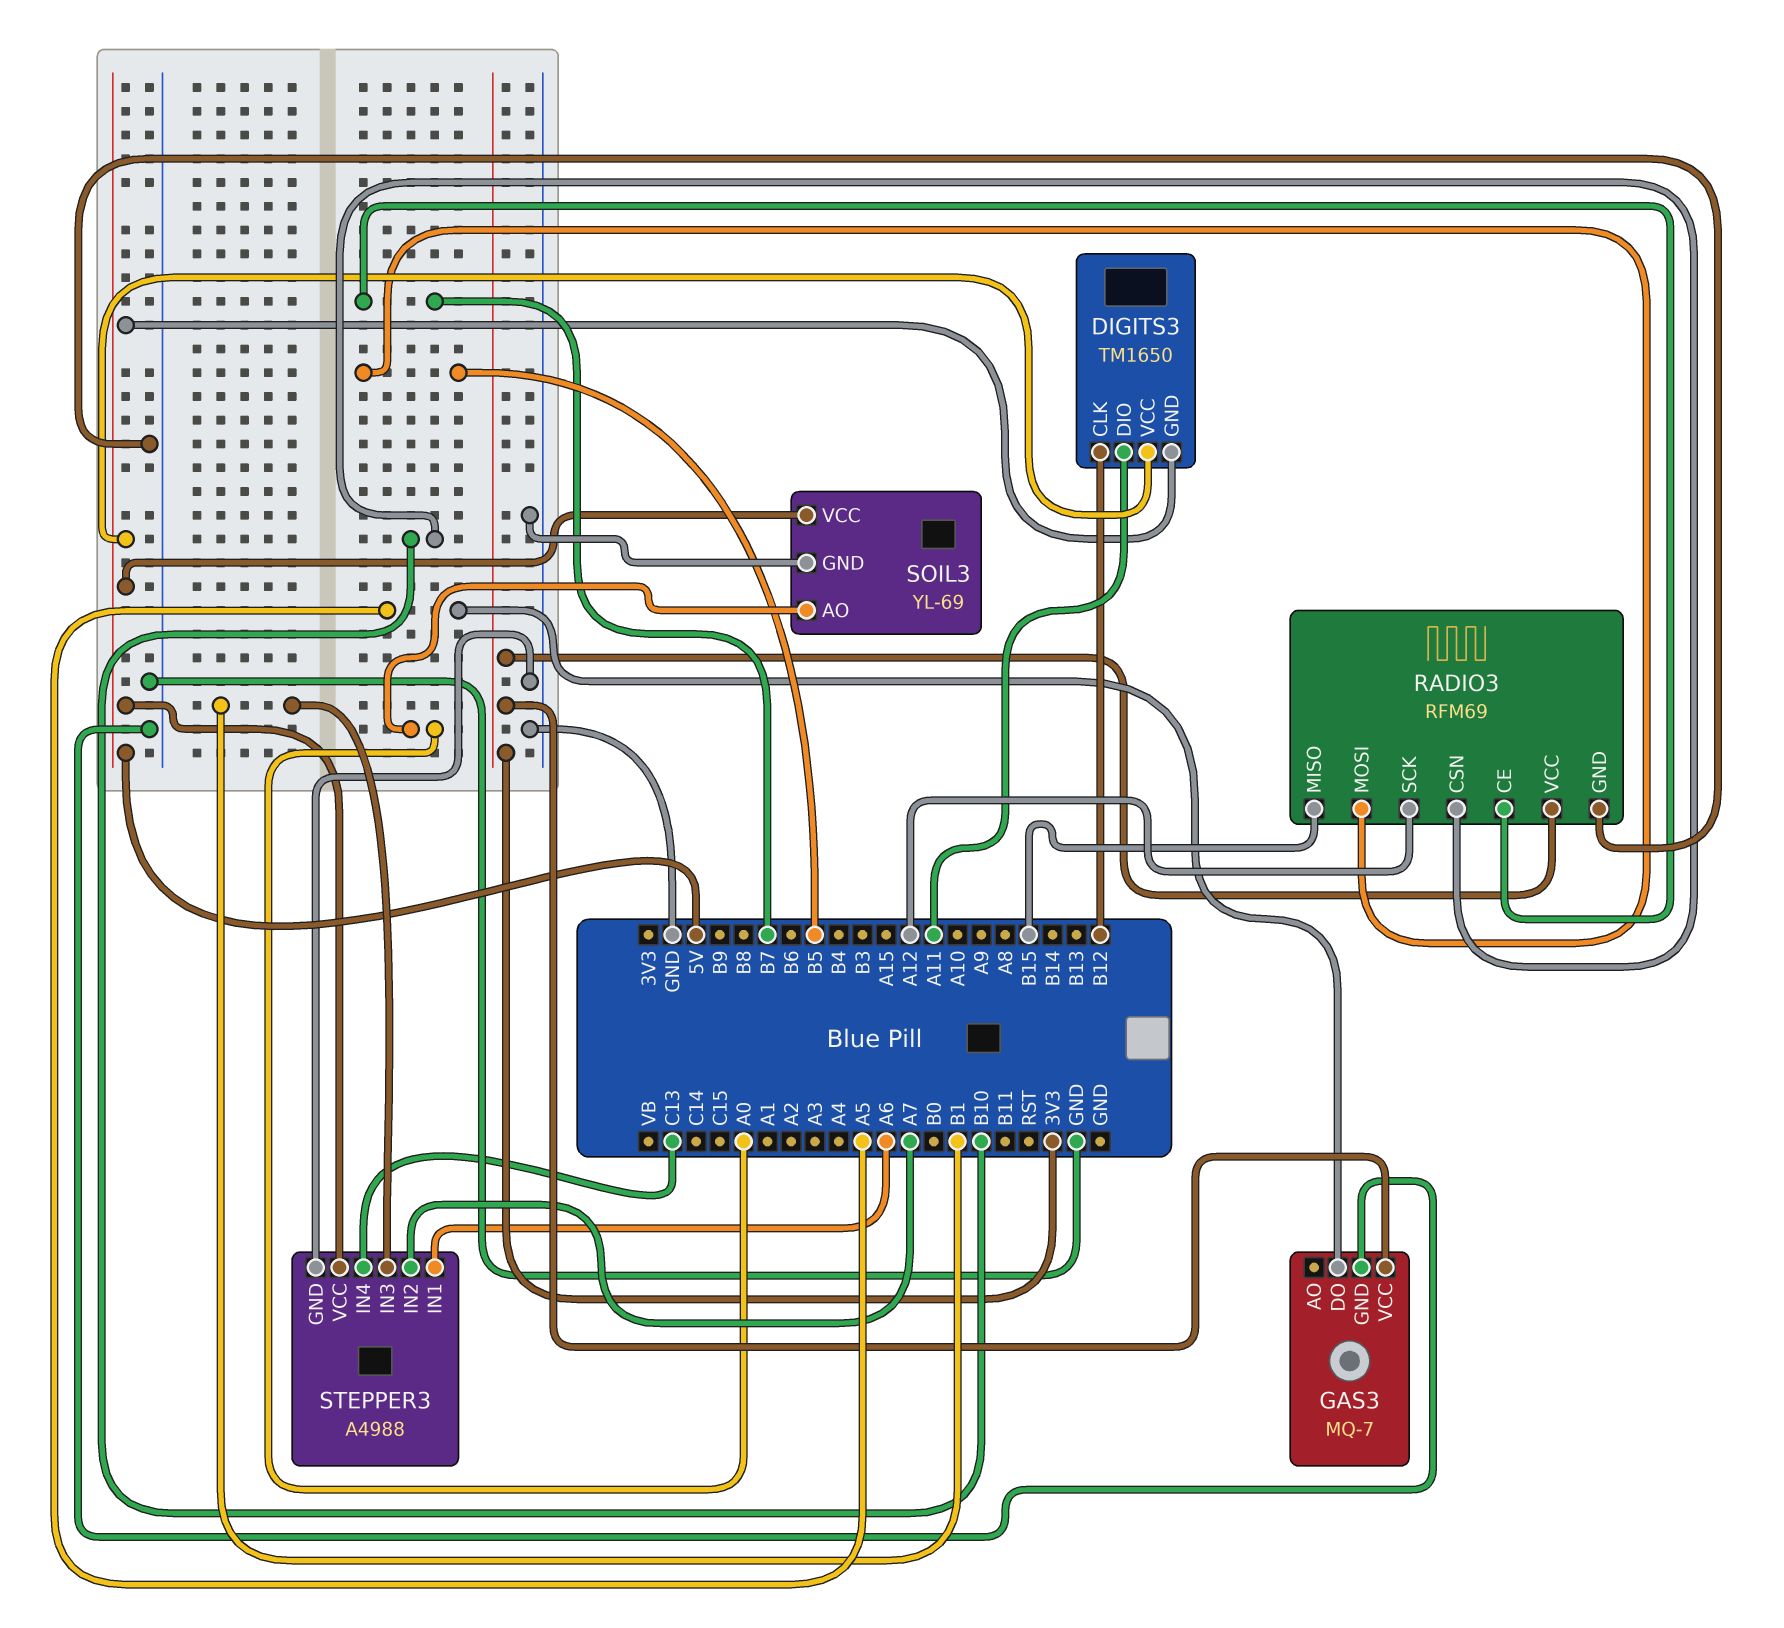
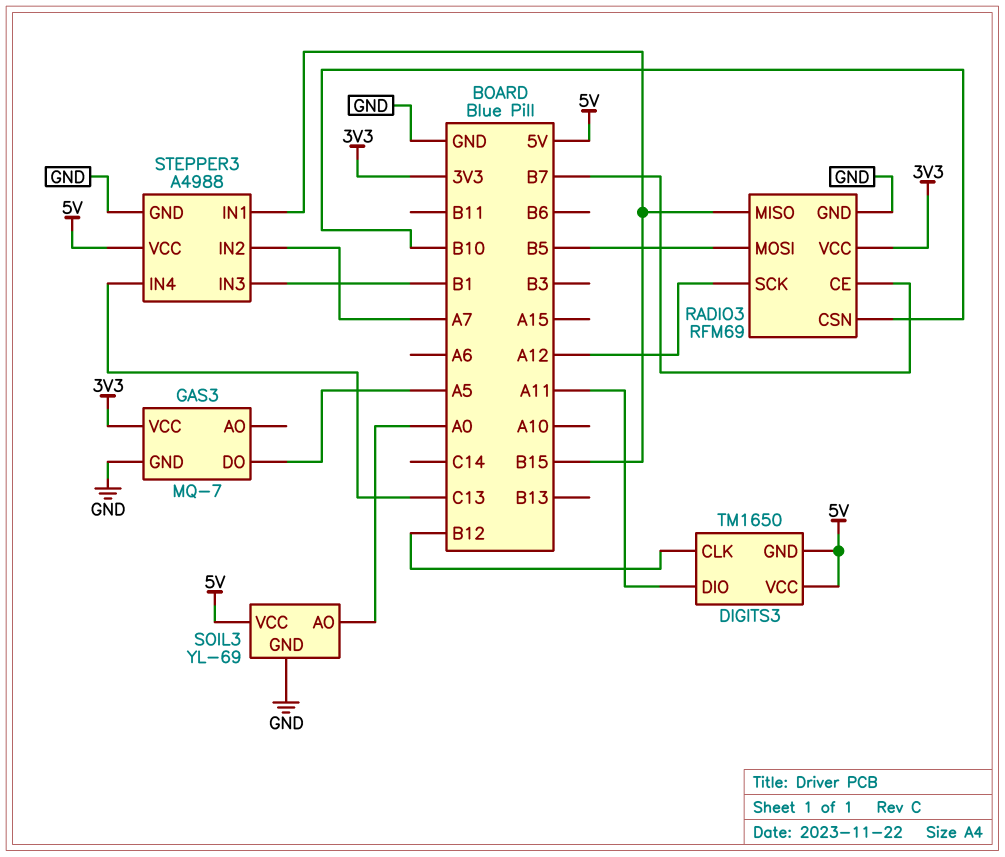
STEPPER3 pin IN1: A6 -> B15

